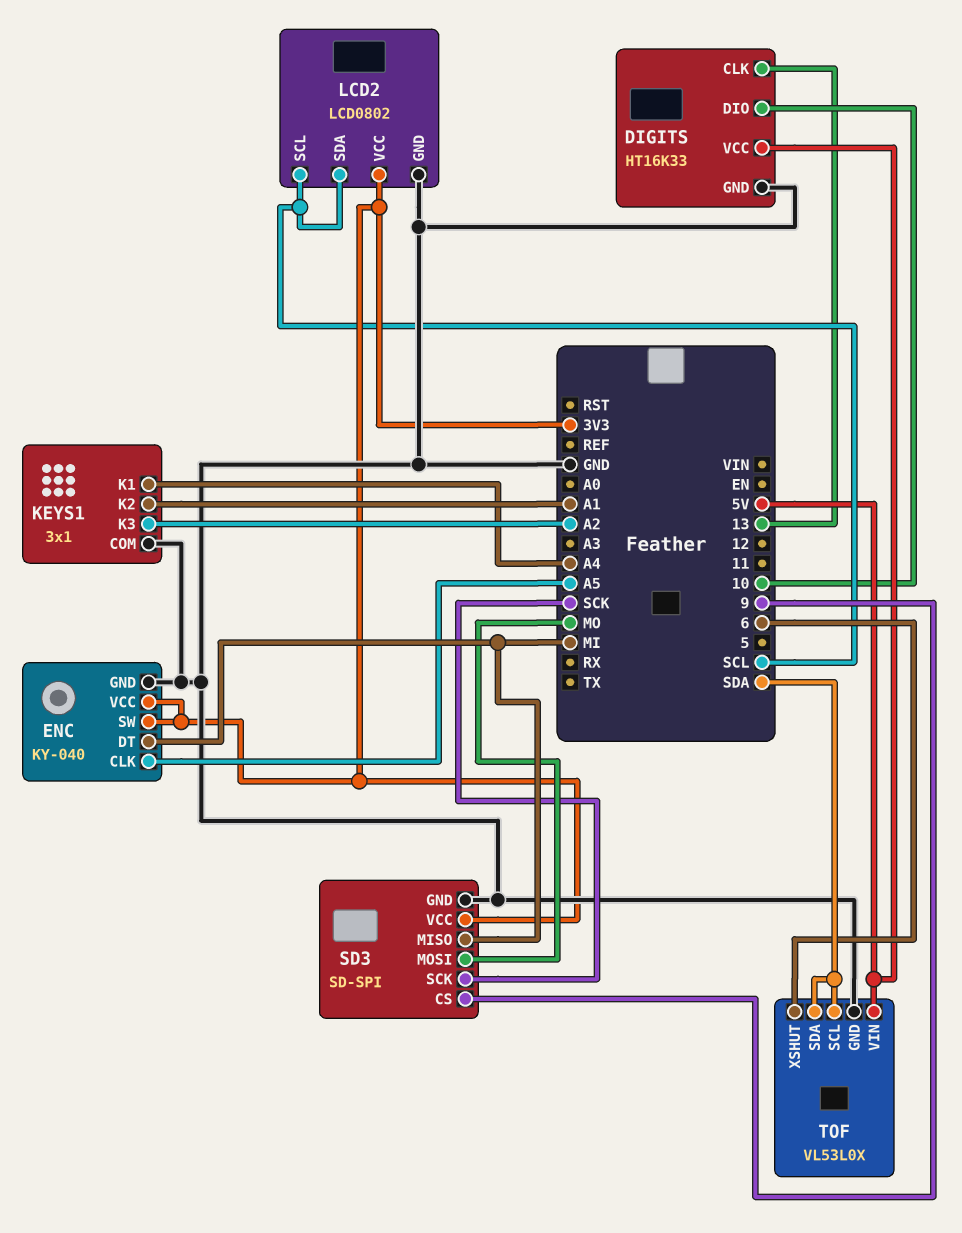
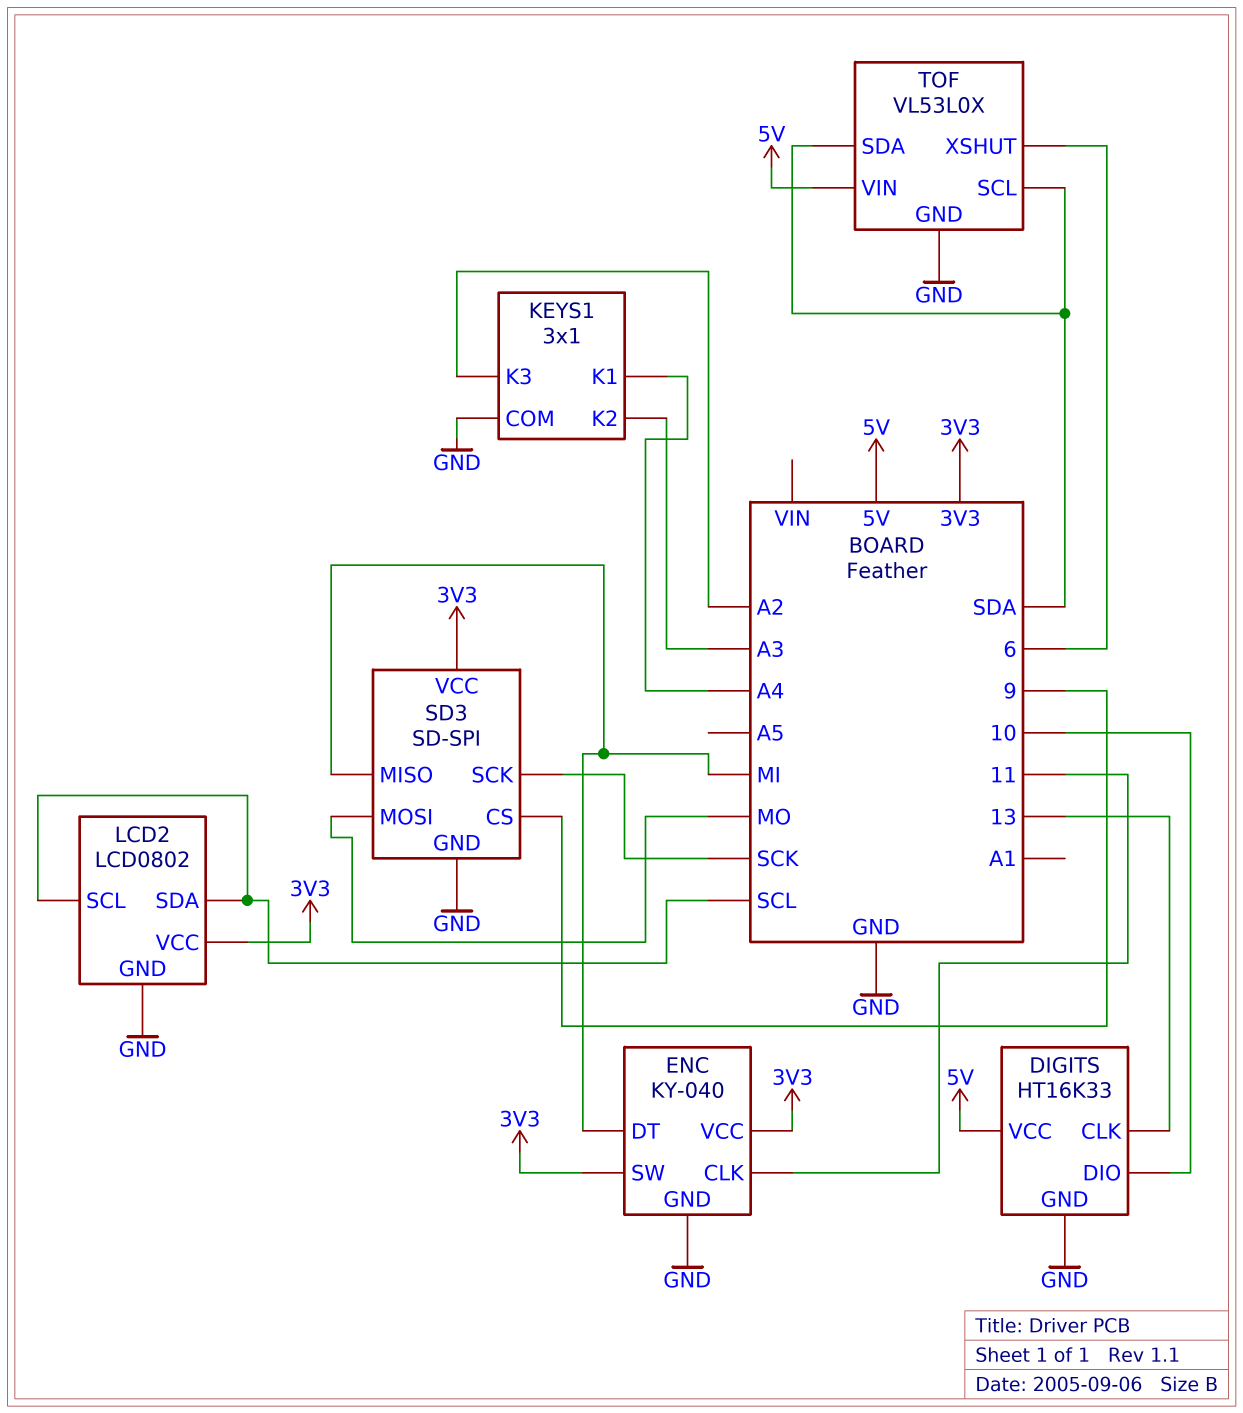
ENC pin CLK: A5 -> 11
KEYS1 pin K2: A1 -> A3

